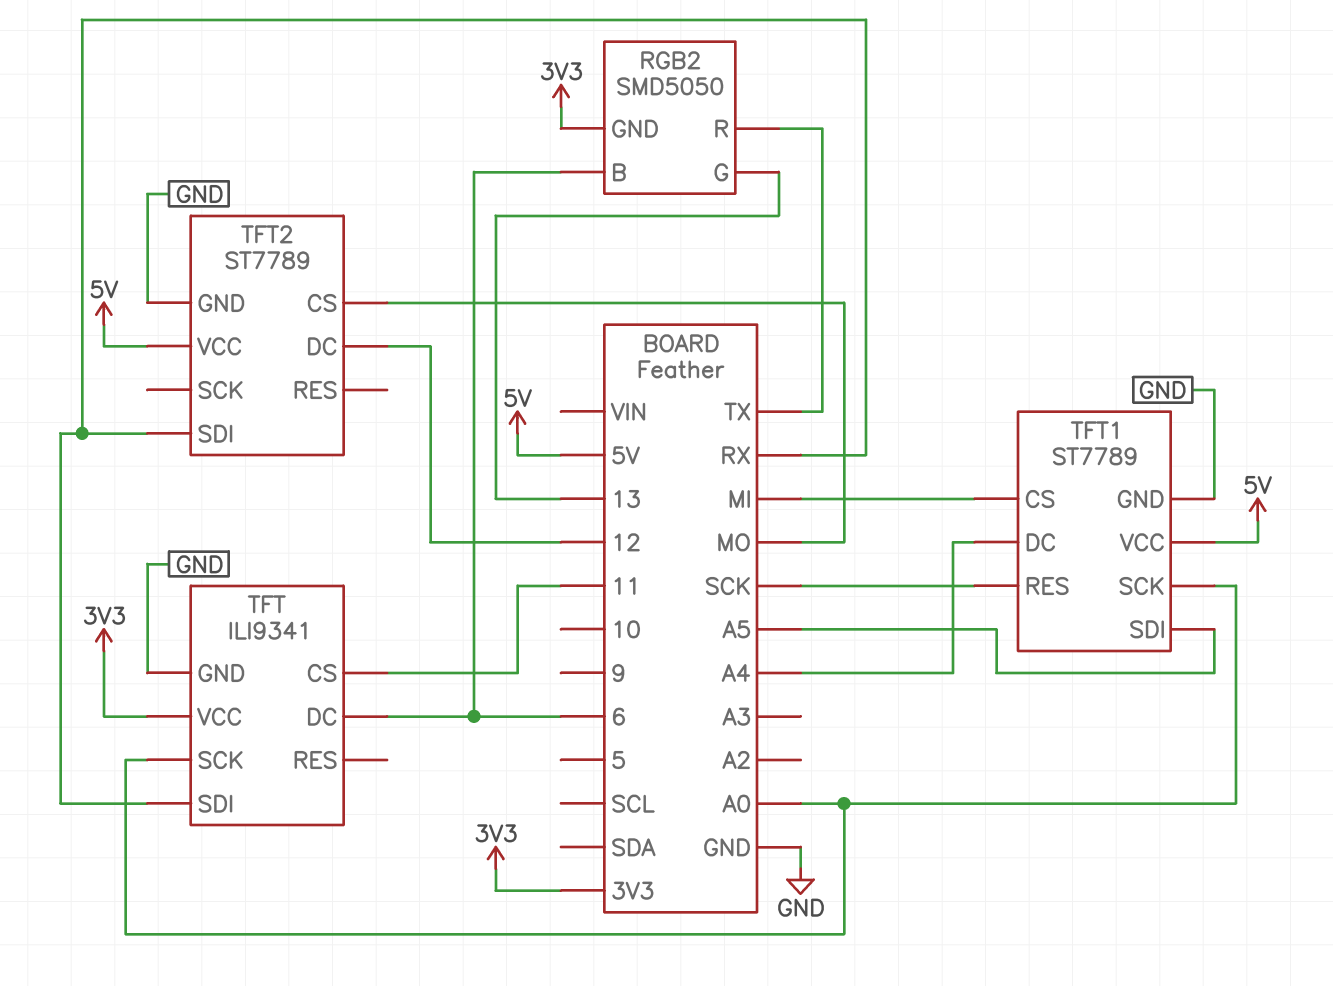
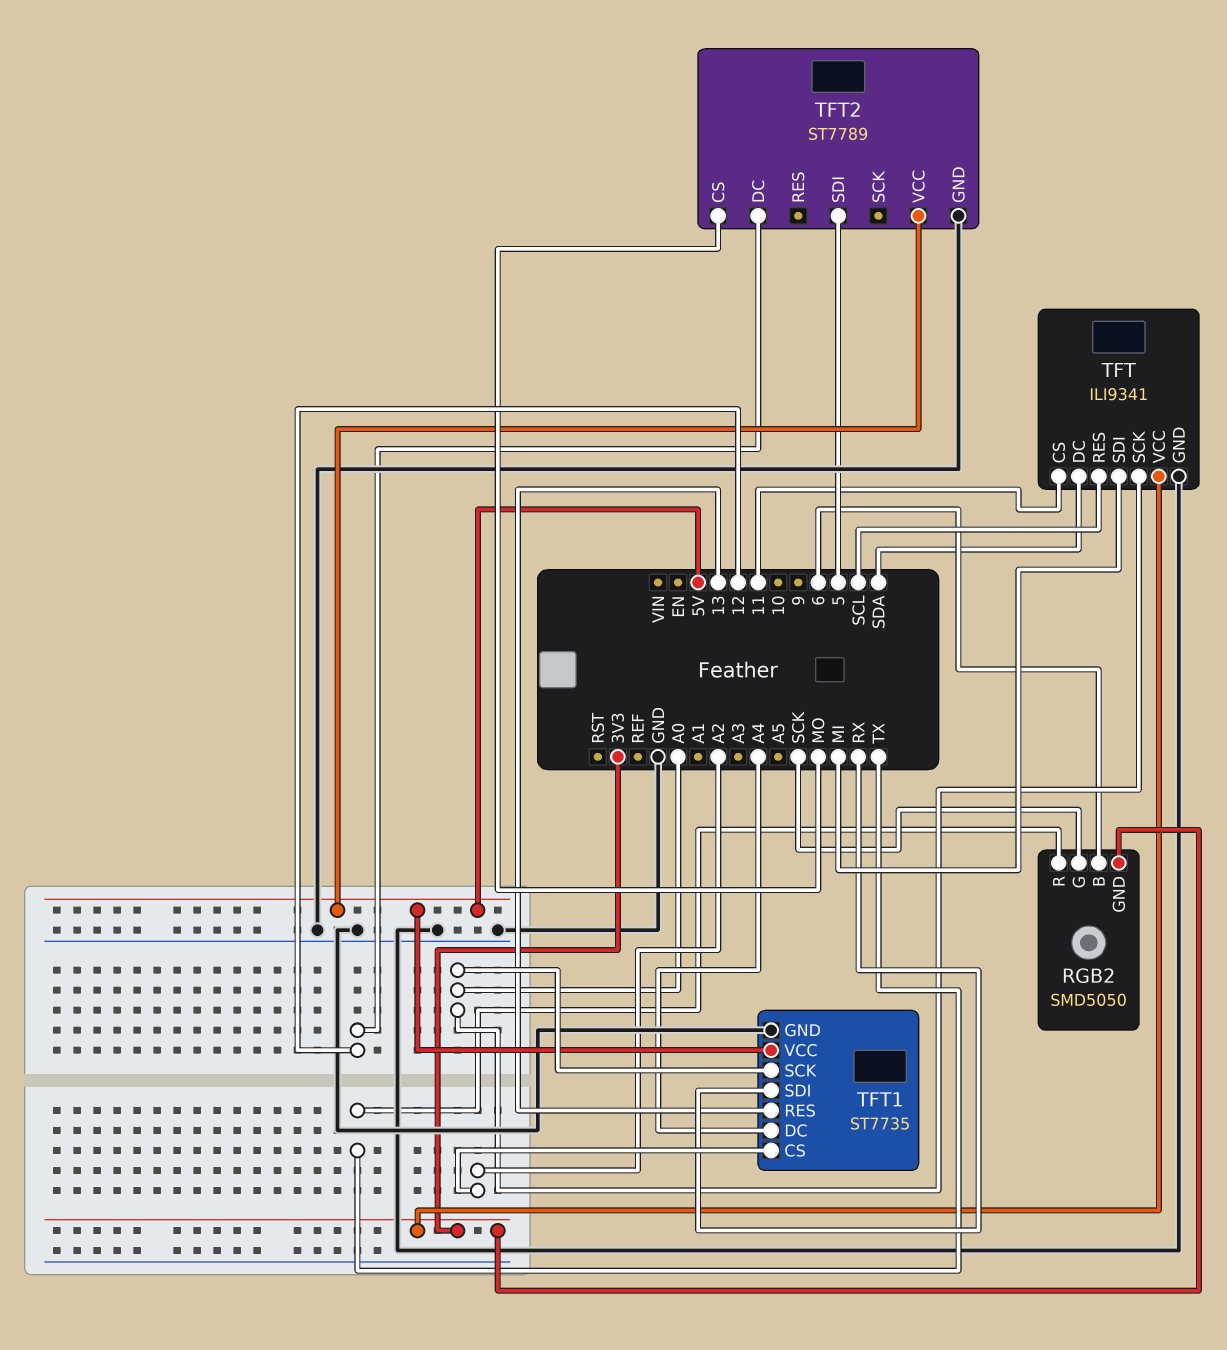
RGB2 pin G: 13 -> SCK
TFT pin DC: 6 -> SDA
TFT pin RES: none -> SCL
TFT pin SDI: RX -> MI
TFT1: ST7789 -> ST7735
TFT1 pin CS: MI -> A2
TFT1 pin RES: SCK -> 13
TFT1 pin SDI: A5 -> RX
TFT2 pin SDI: RX -> 5

